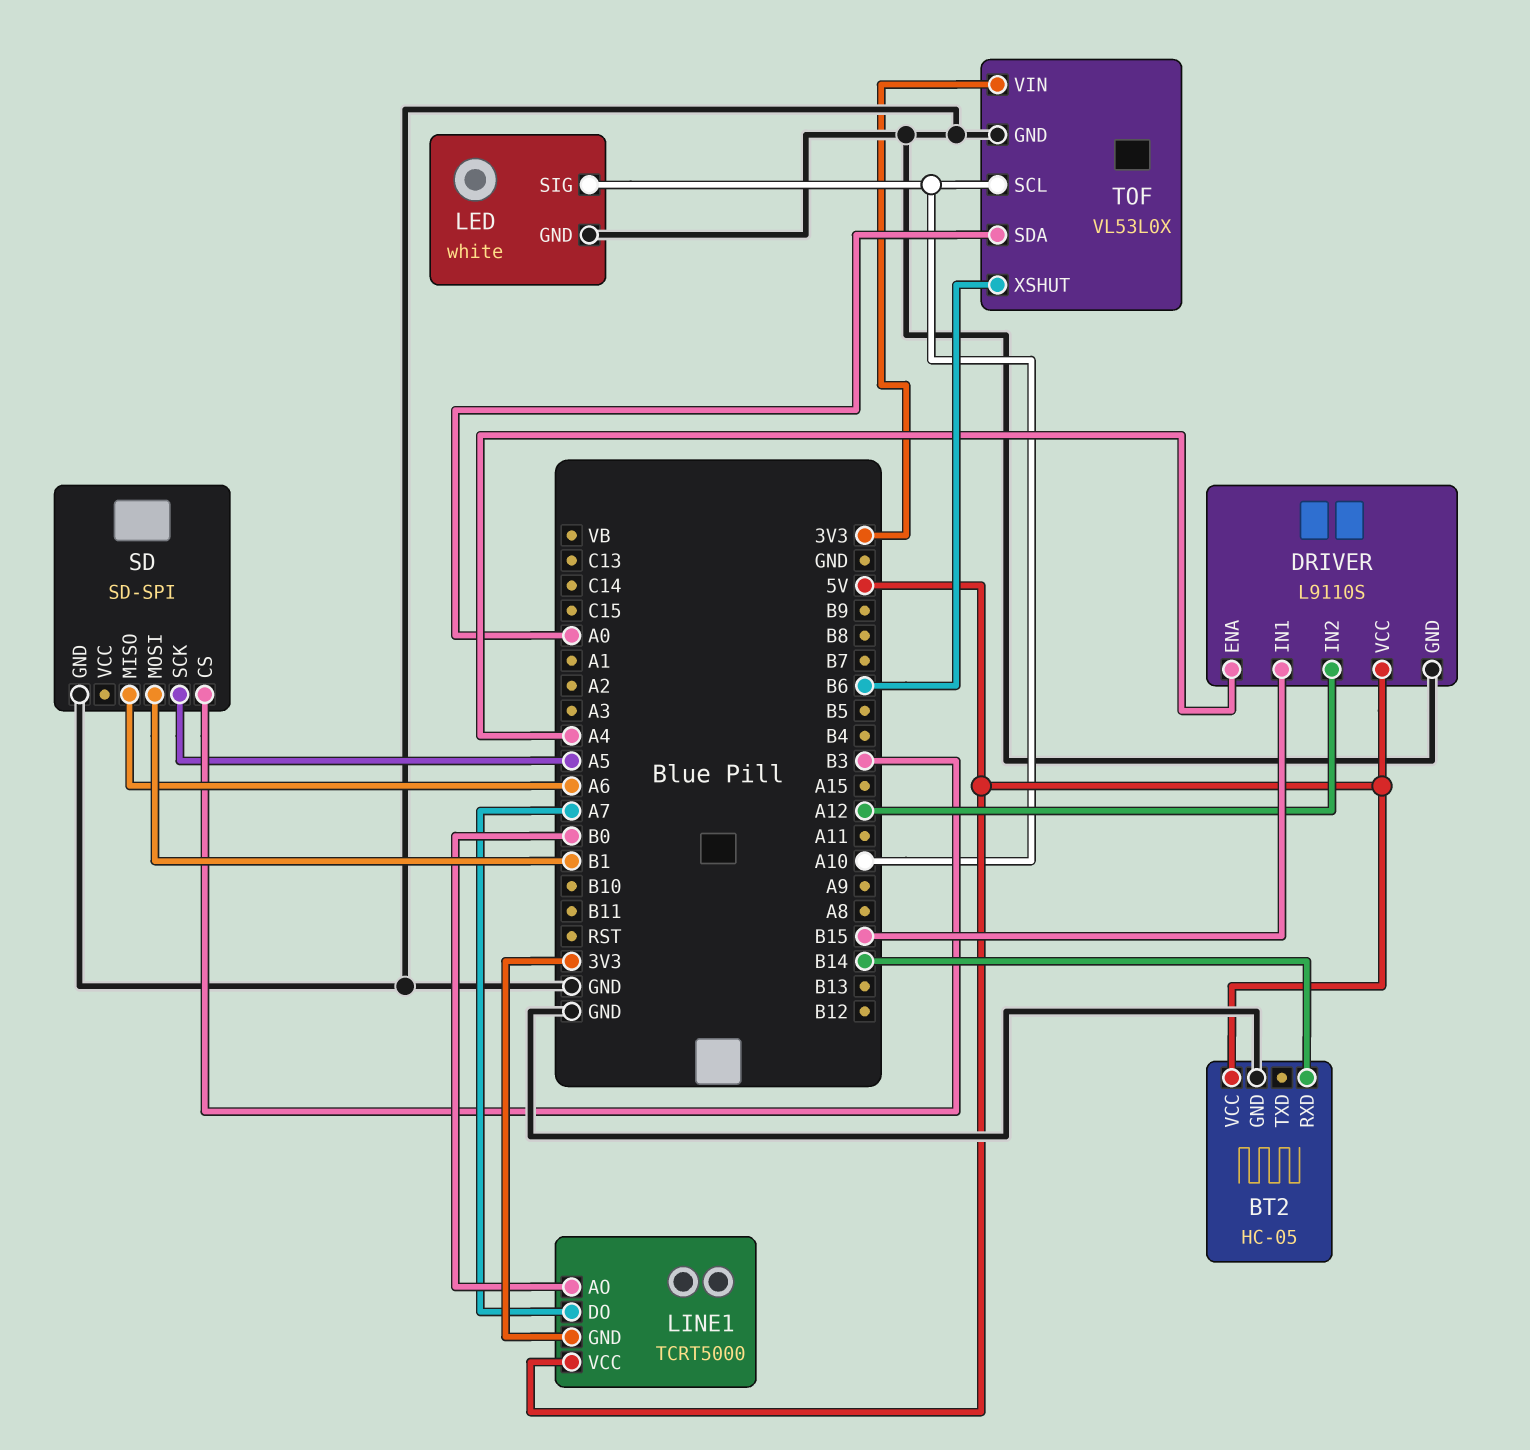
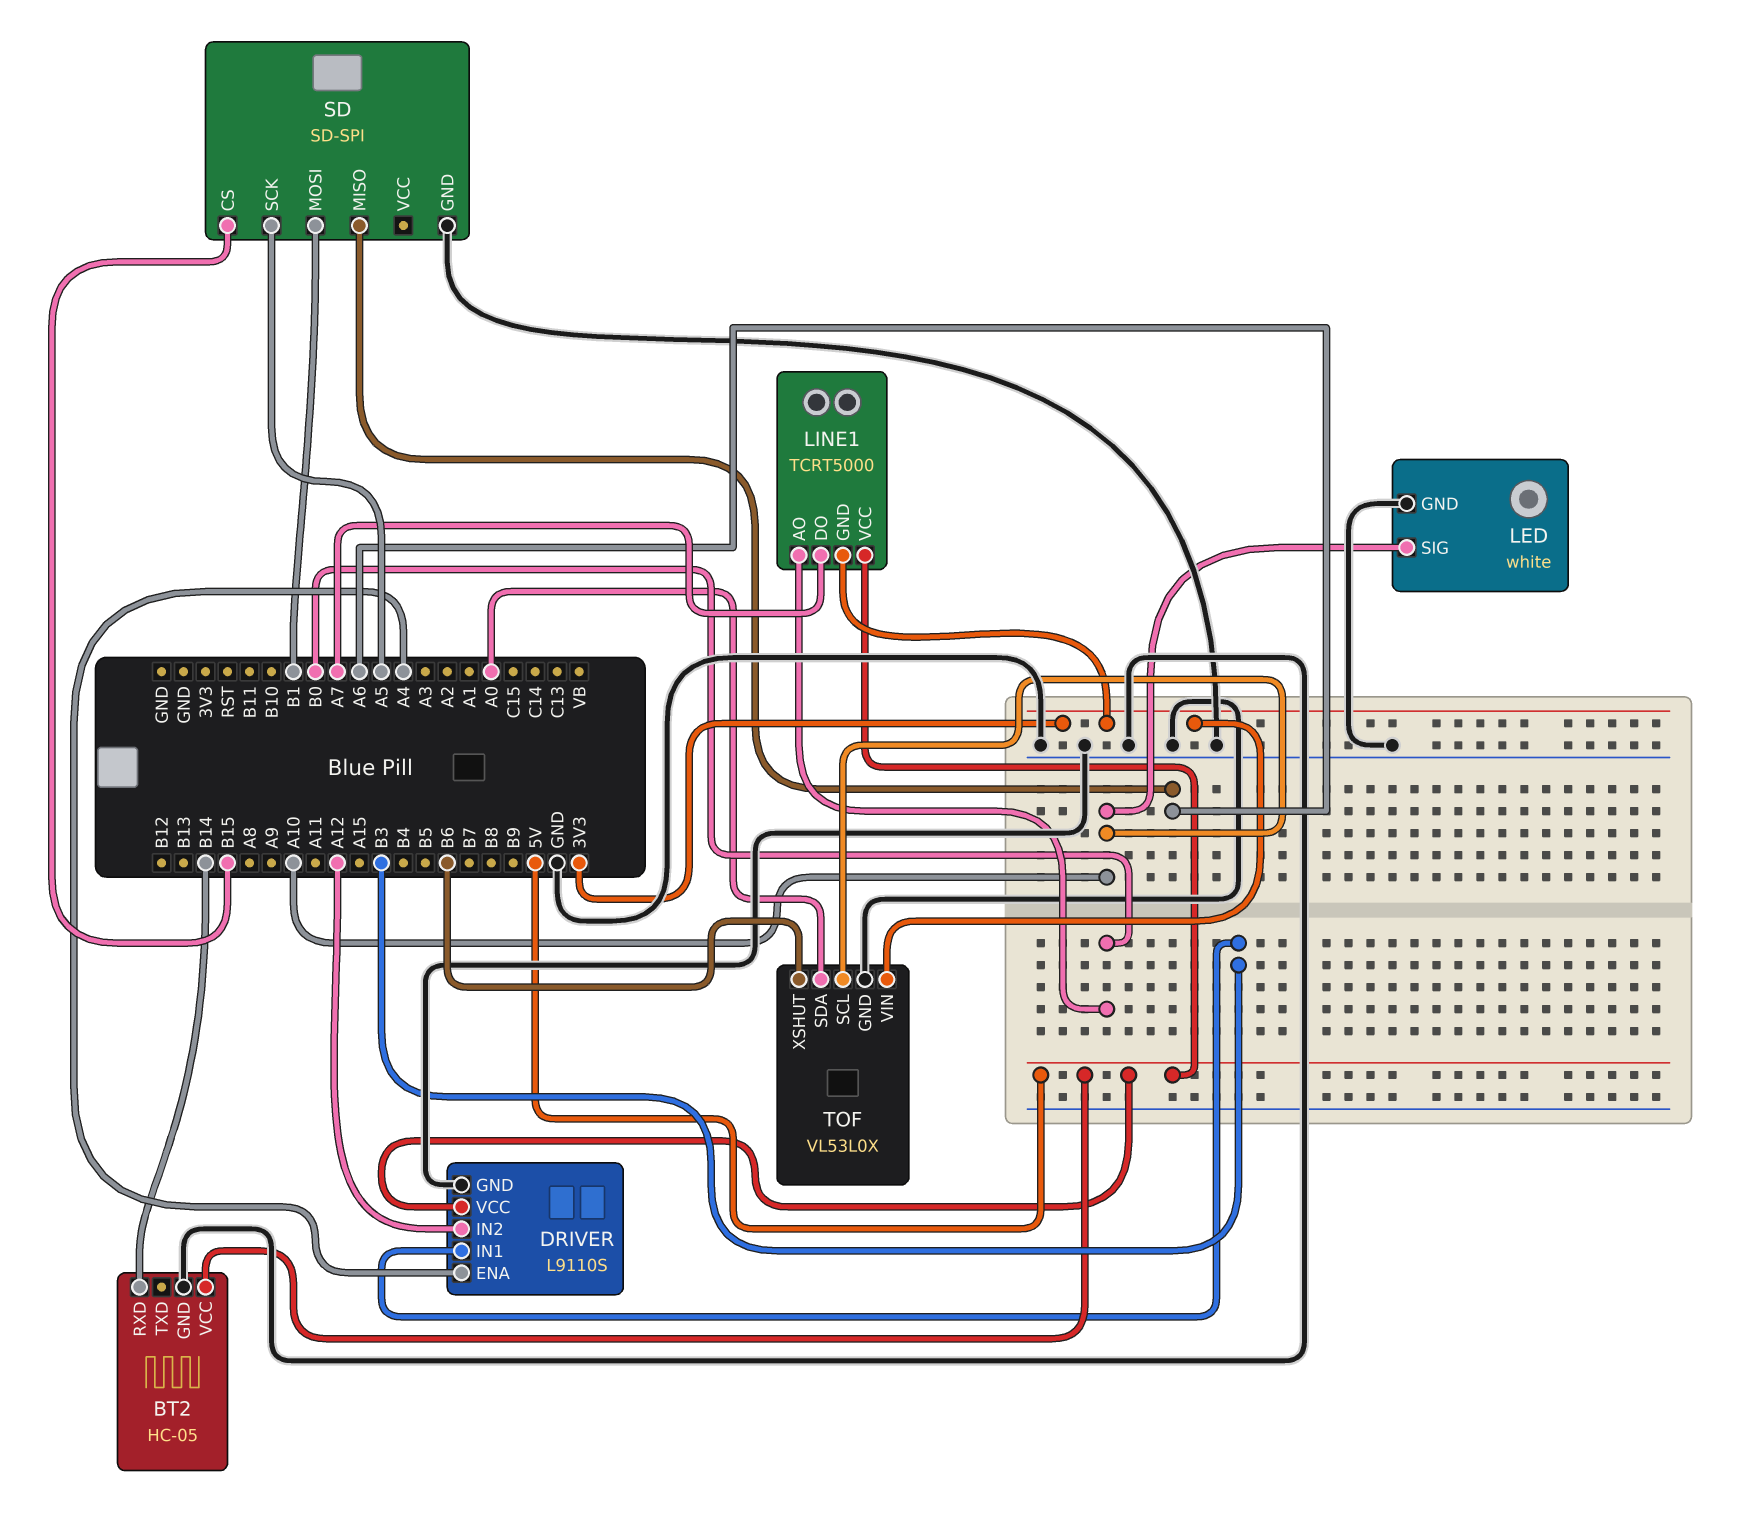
DRIVER pin IN1: B15 -> B3
SD pin CS: B3 -> B15

